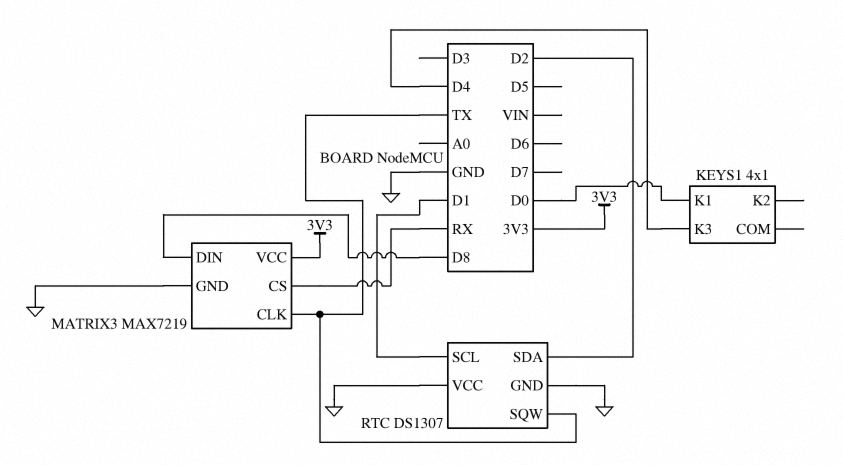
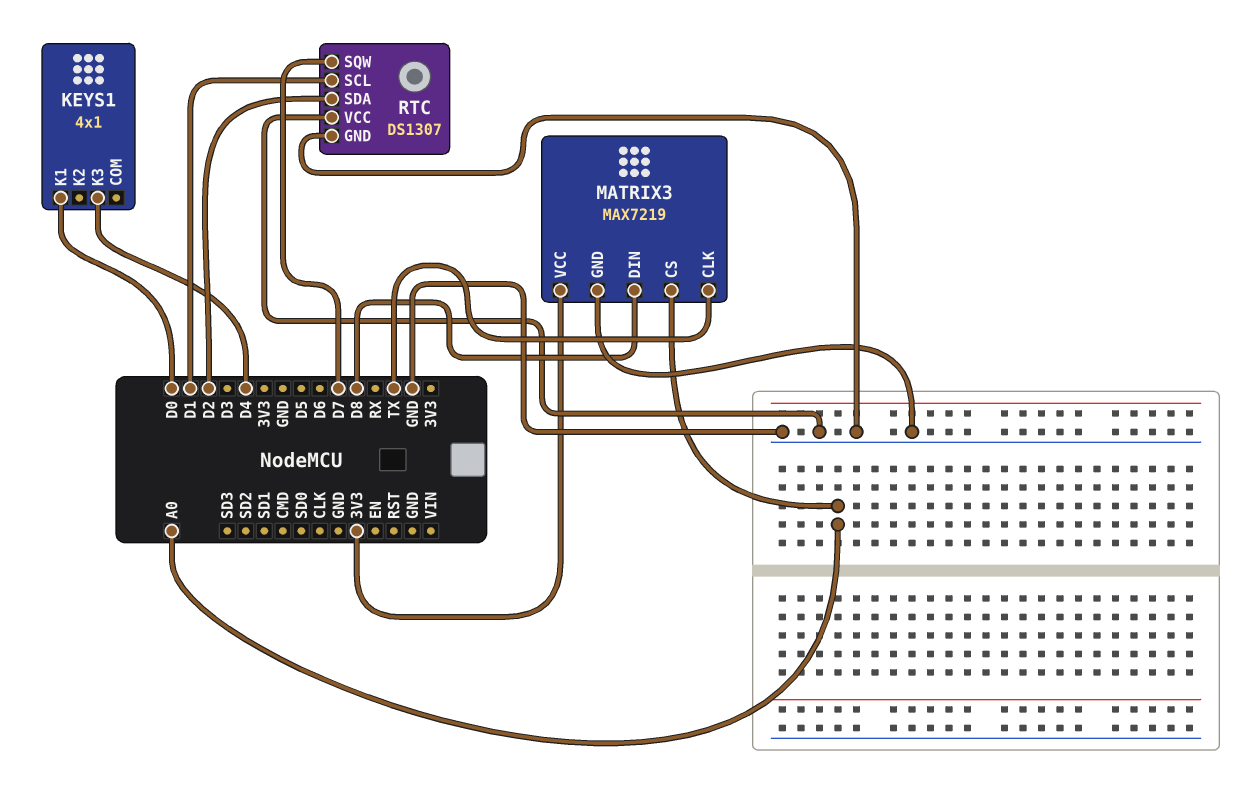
MATRIX3 pin CS: RX -> A0
RTC pin SQW: TX -> D7

